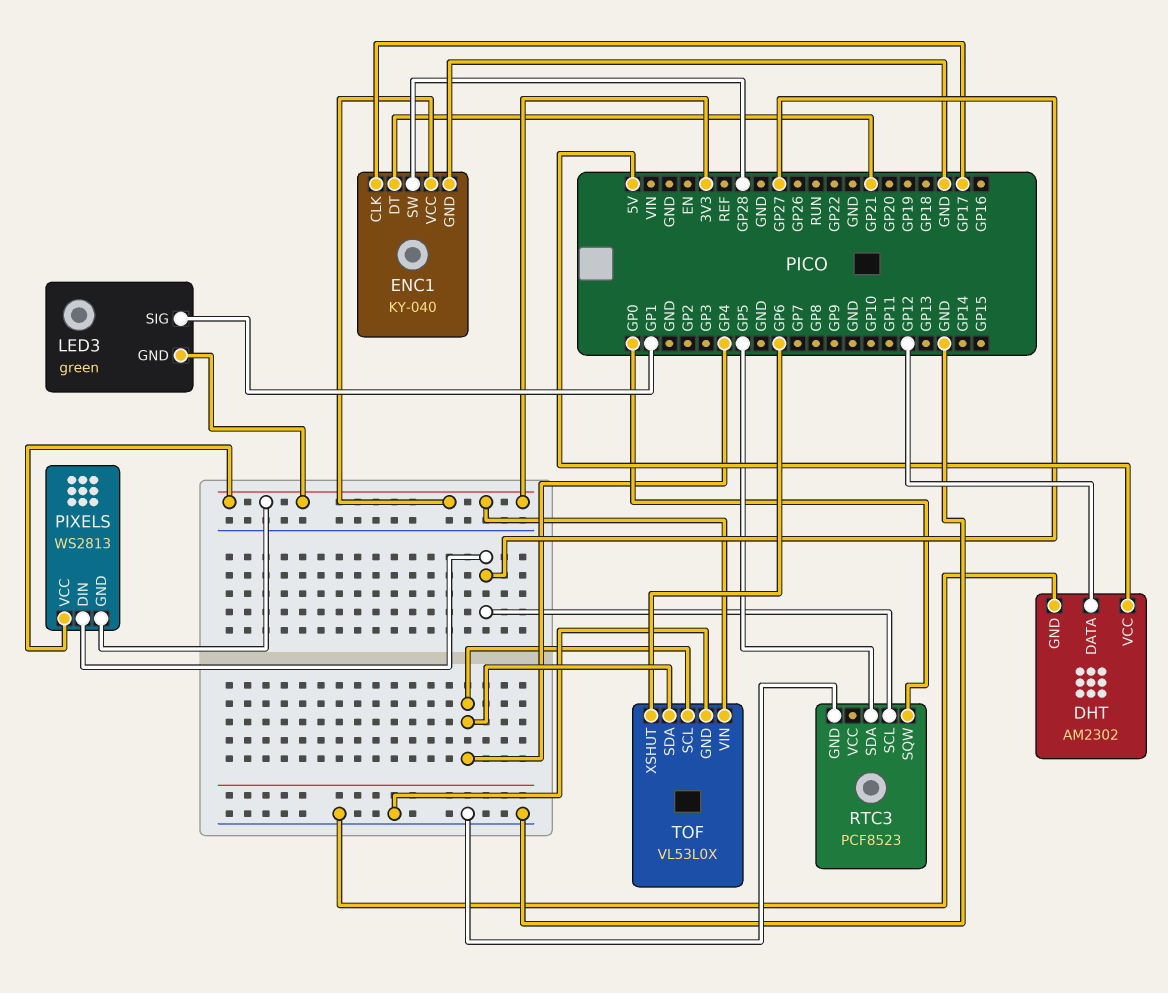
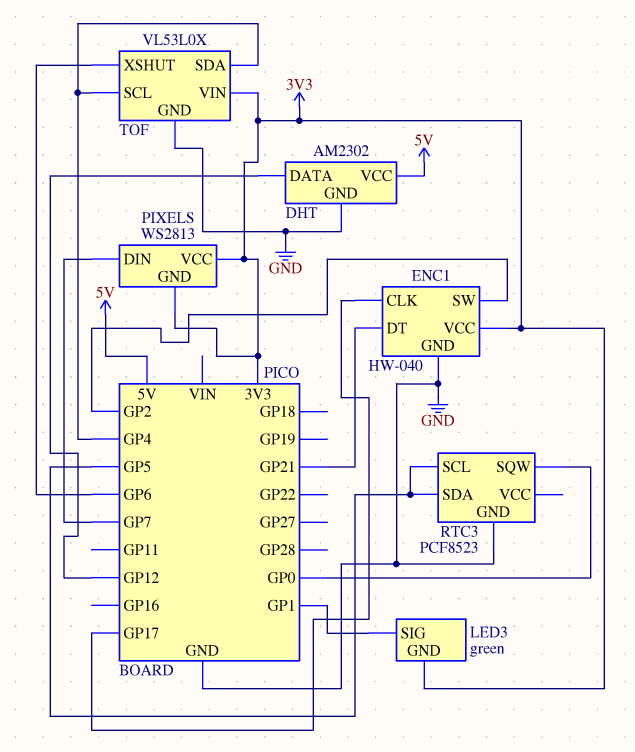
ENC1: KY-040 -> HW-040
ENC1 pin SW: GP28 -> GP2
PIXELS pin DIN: GP27 -> GP7
RTC3 pin SCL: GP27 -> GP5

